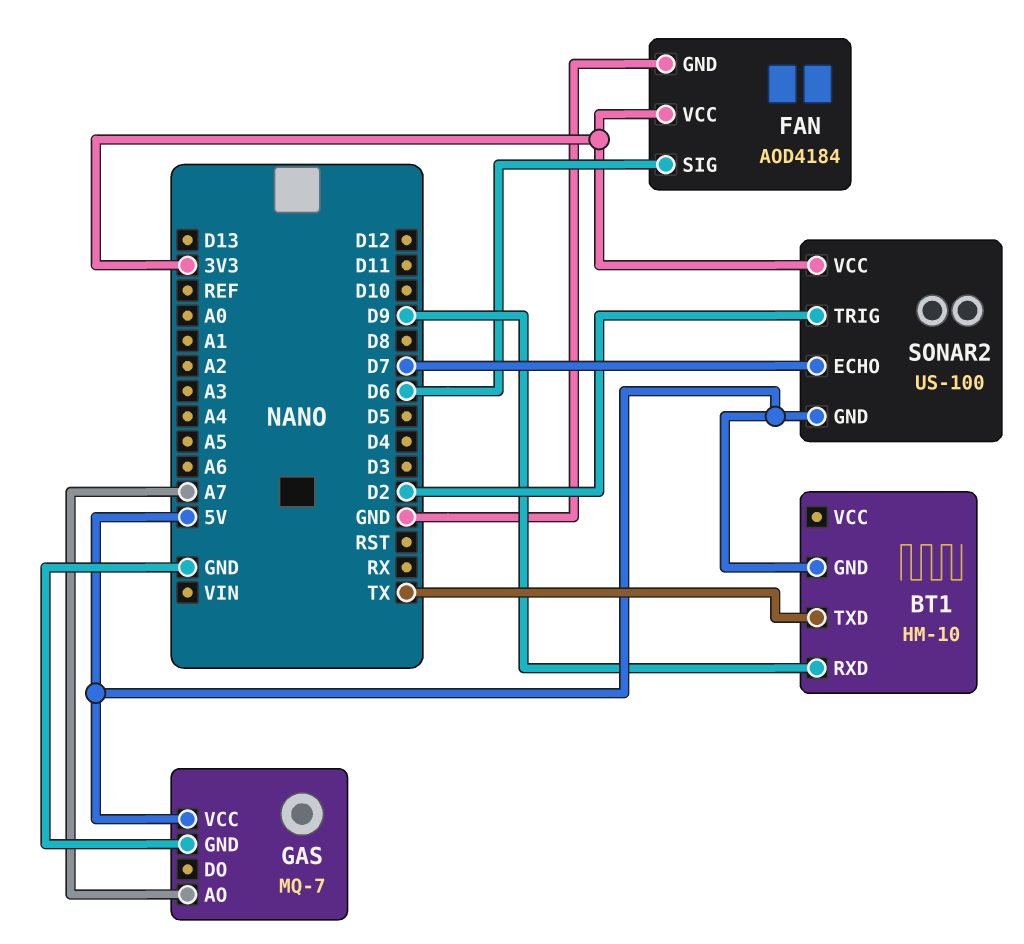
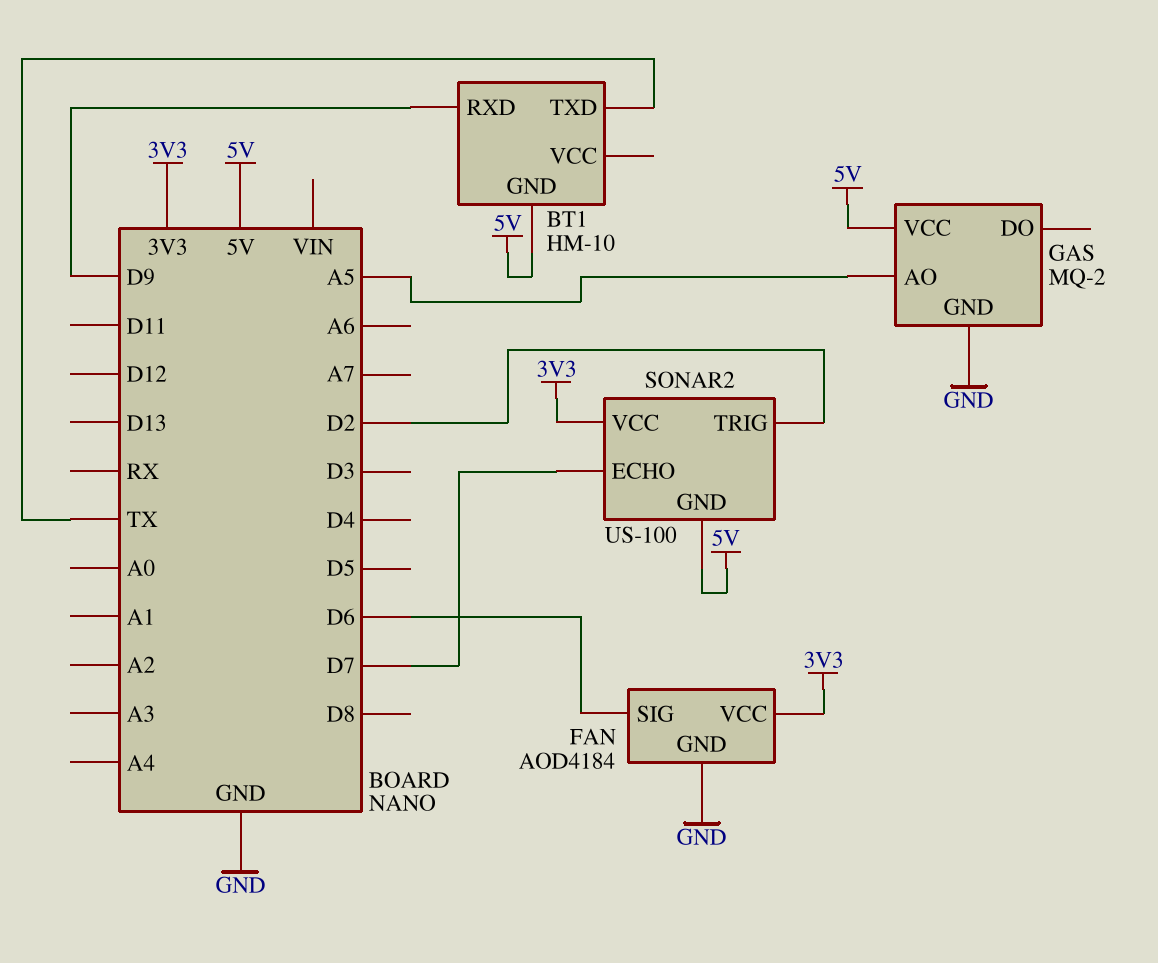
GAS: MQ-7 -> MQ-2
GAS pin AO: A7 -> A5

